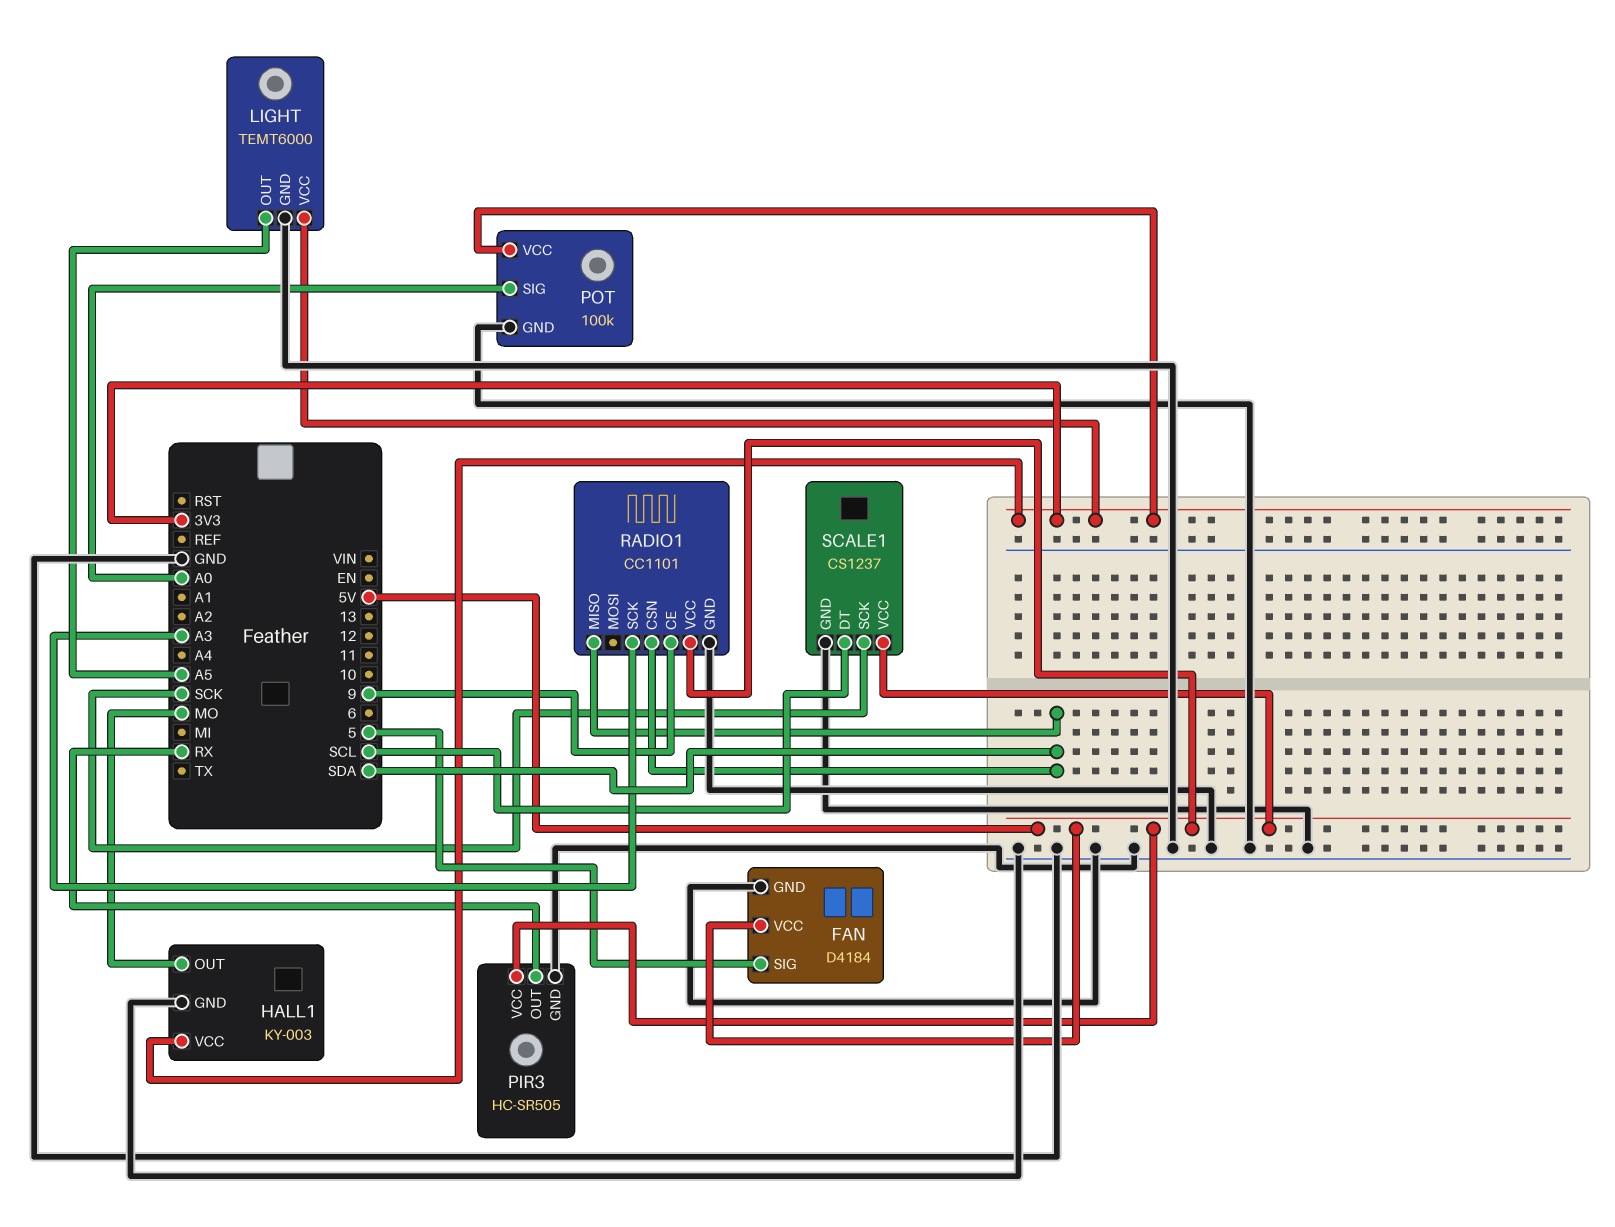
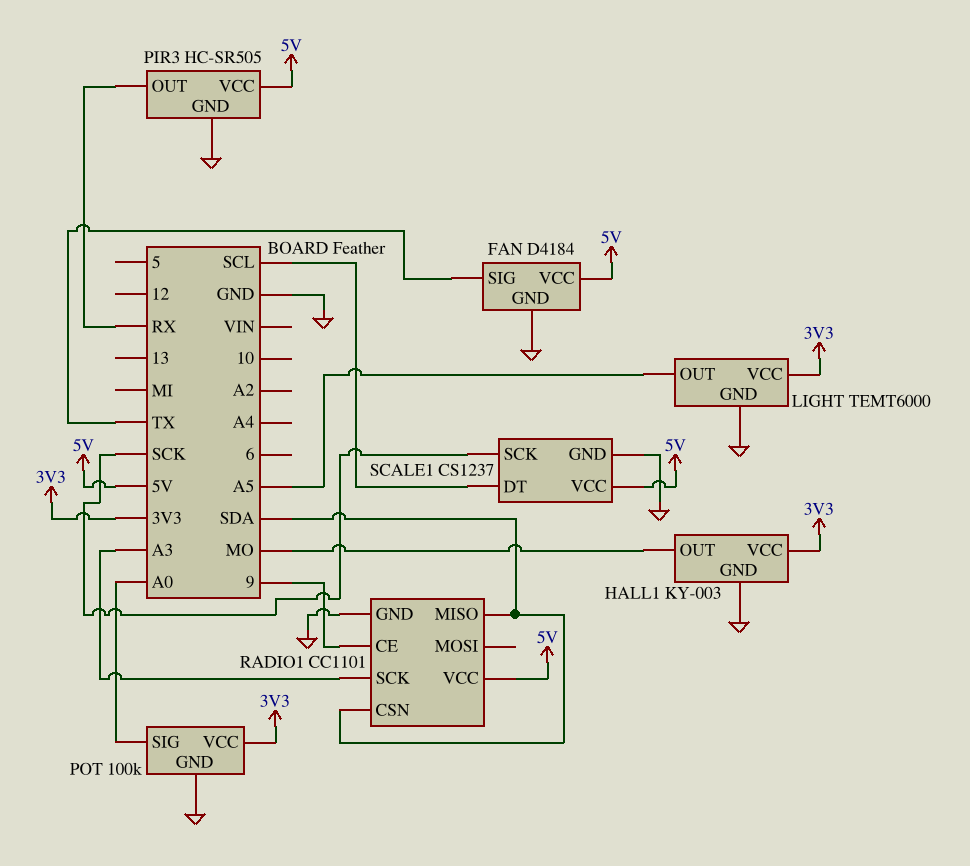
FAN pin SIG: 5 -> TX

